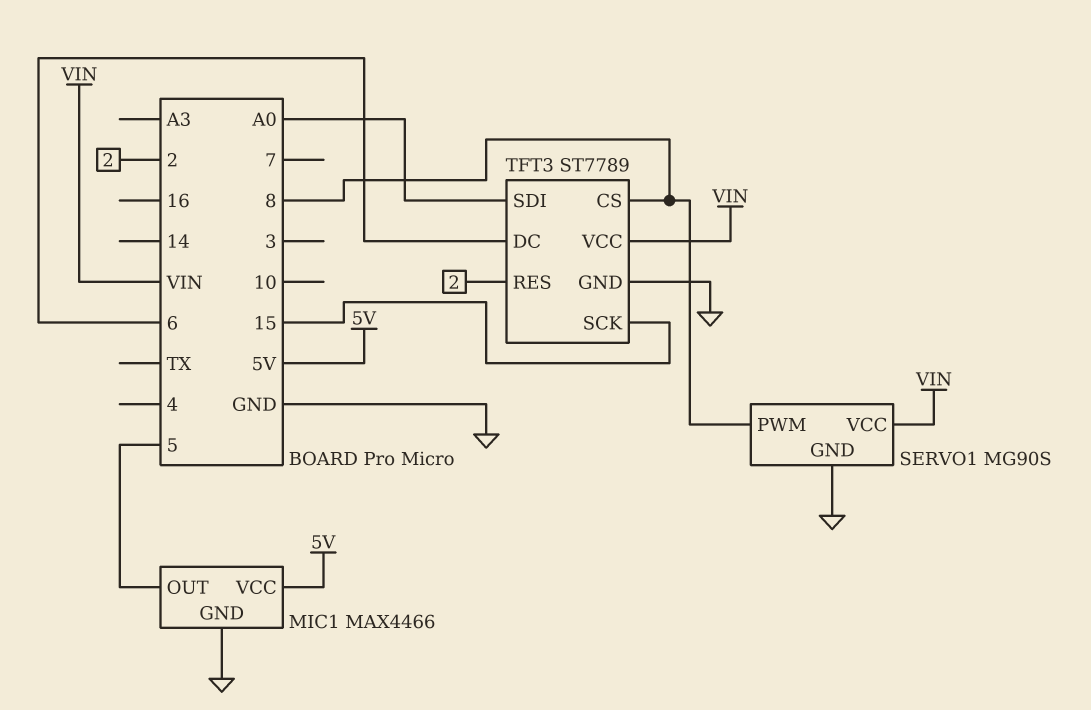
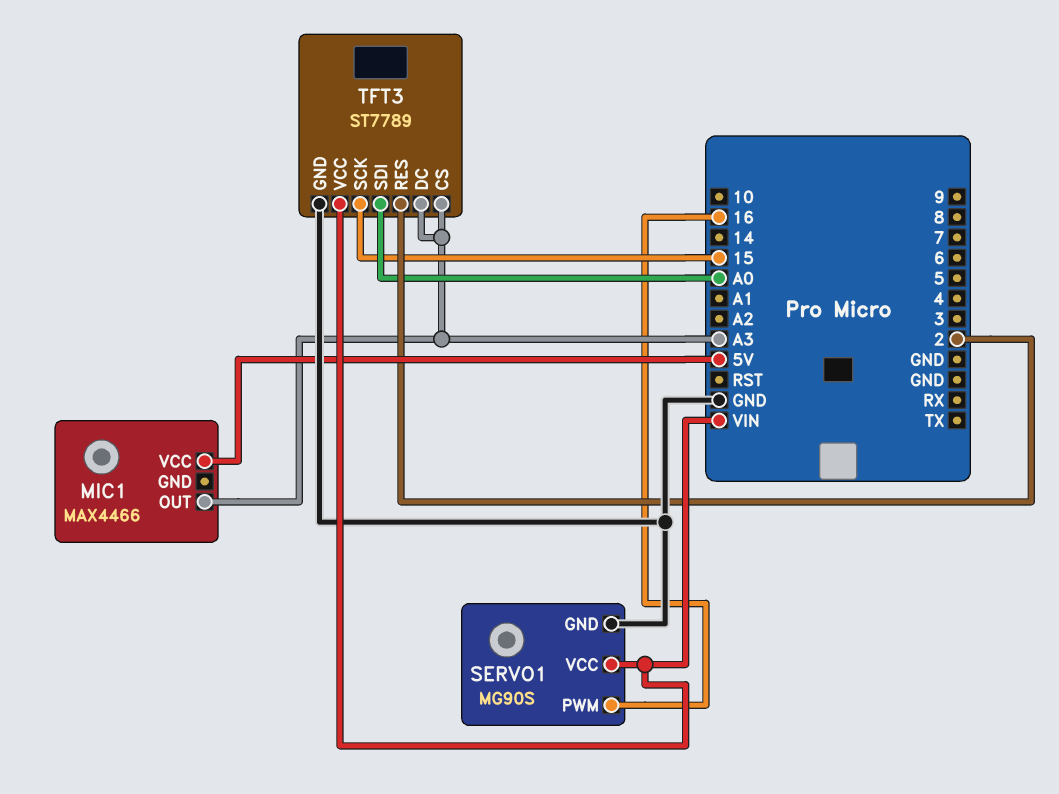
MIC1 pin GND: GND -> none
MIC1 pin OUT: 5 -> A3
SERVO1 pin PWM: 8 -> 16
TFT3 pin CS: 8 -> A3
TFT3 pin DC: 6 -> A3

